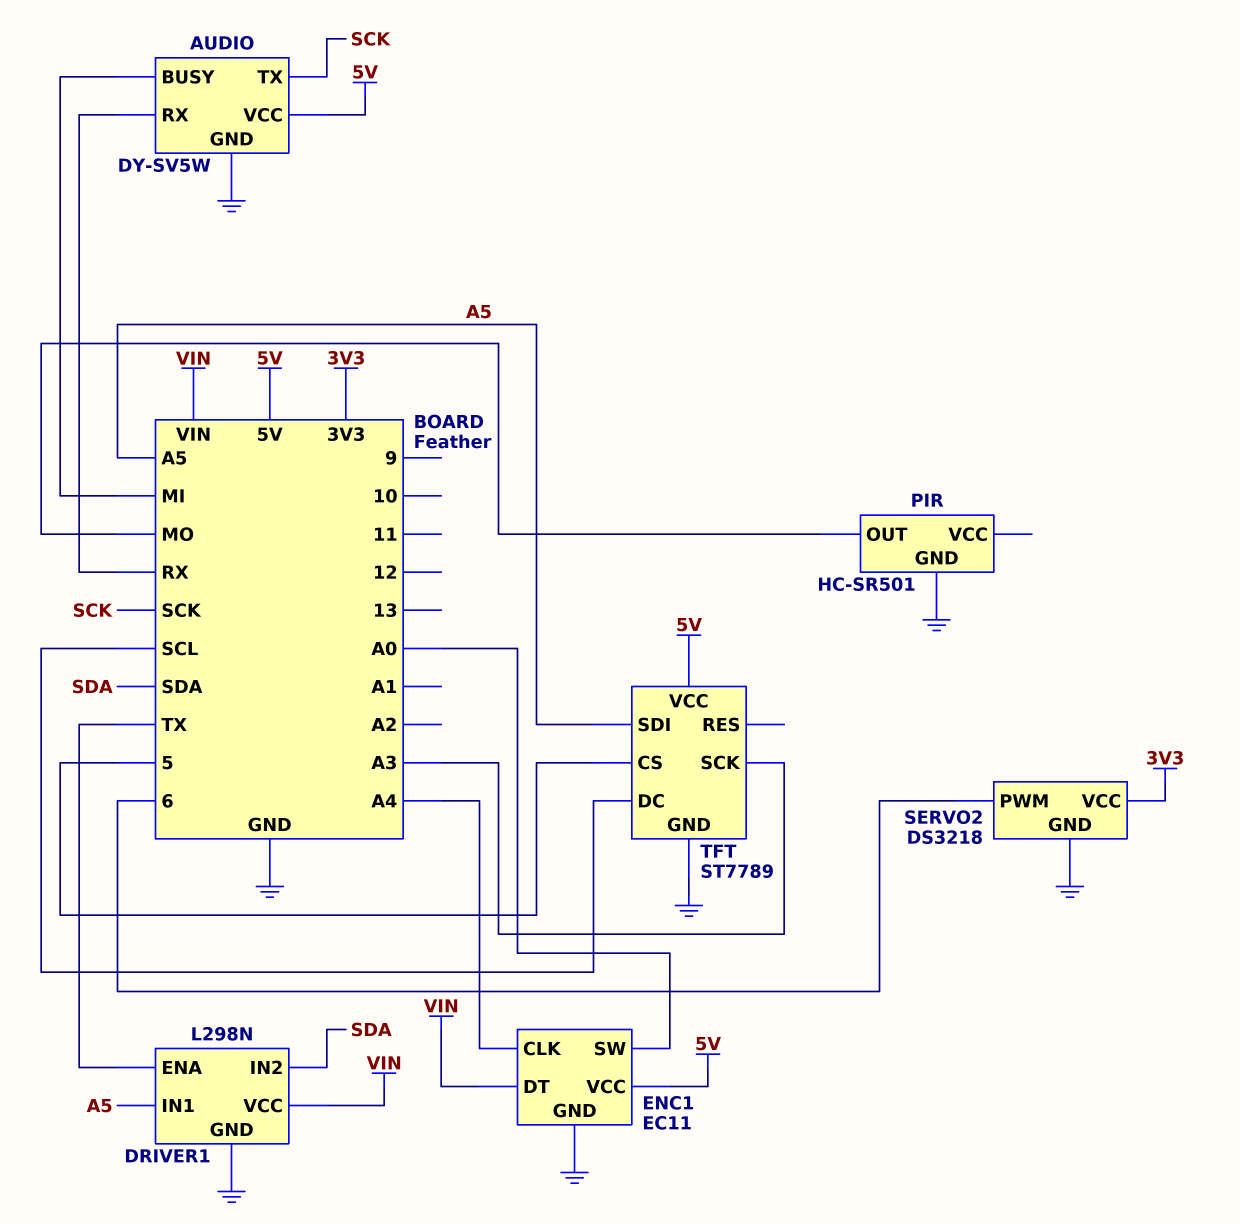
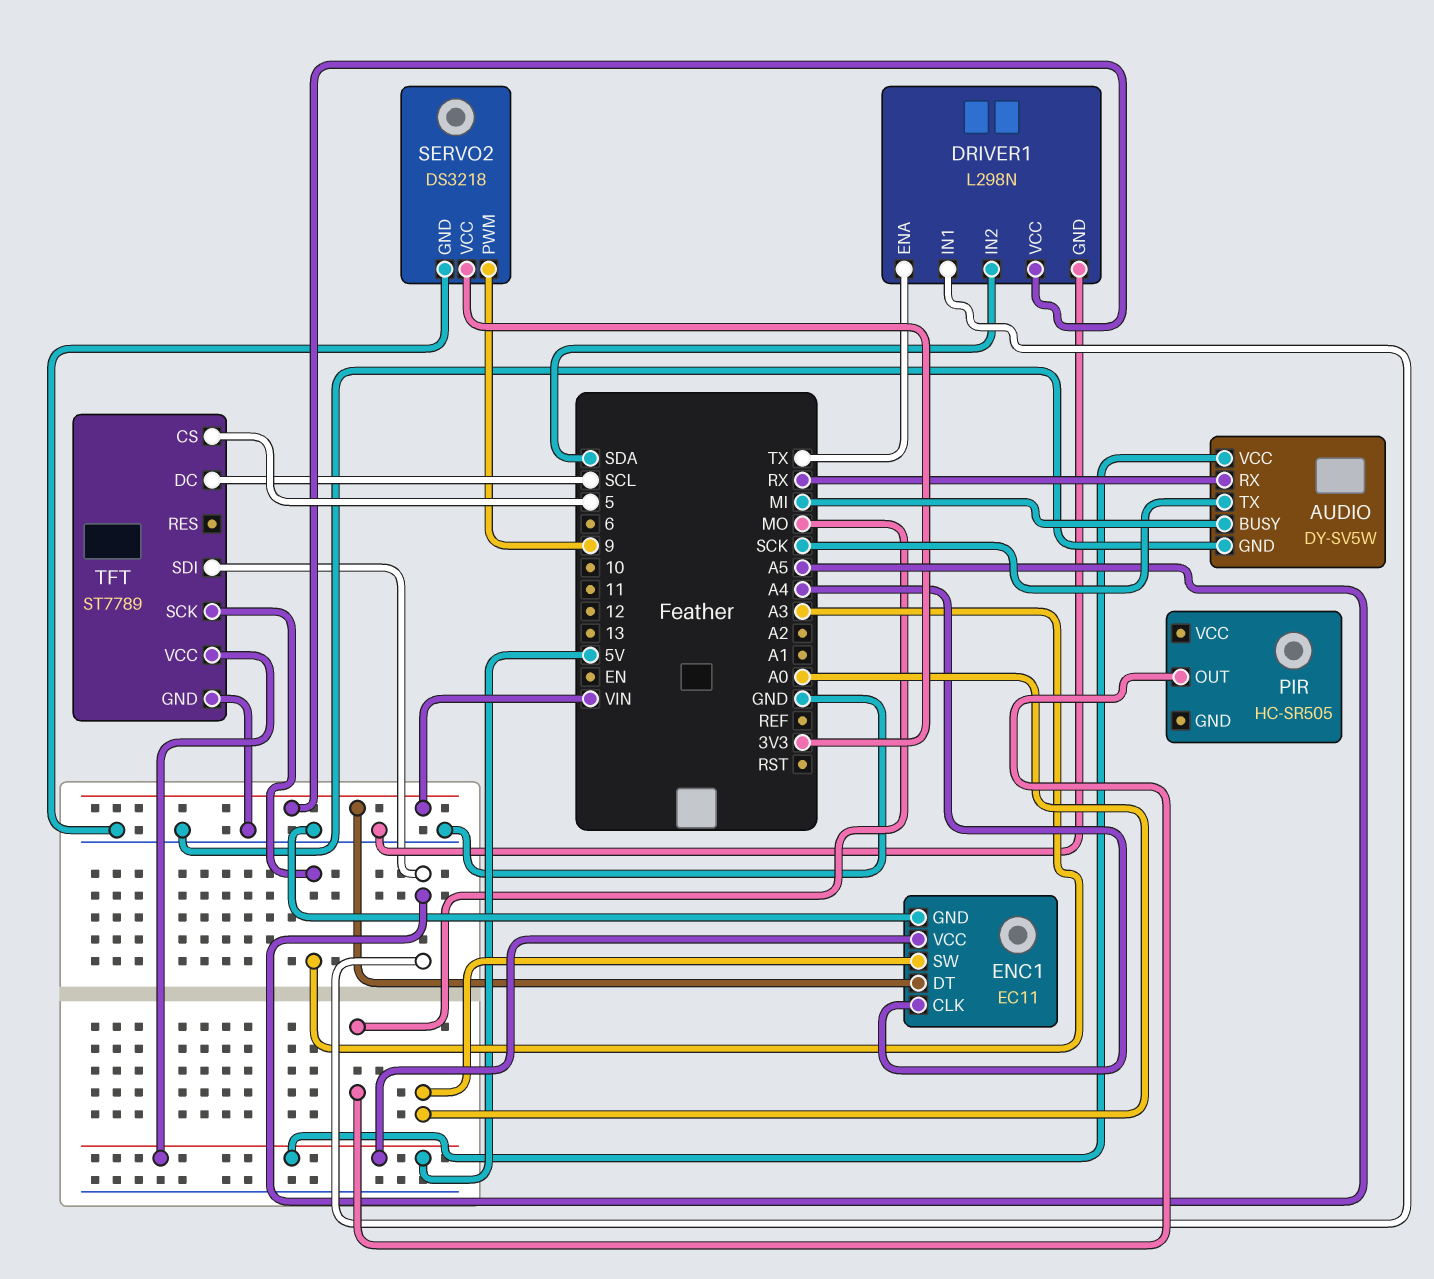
PIR: HC-SR501 -> HC-SR505
PIR pin GND: GND -> none
SERVO2 pin PWM: 6 -> 9

